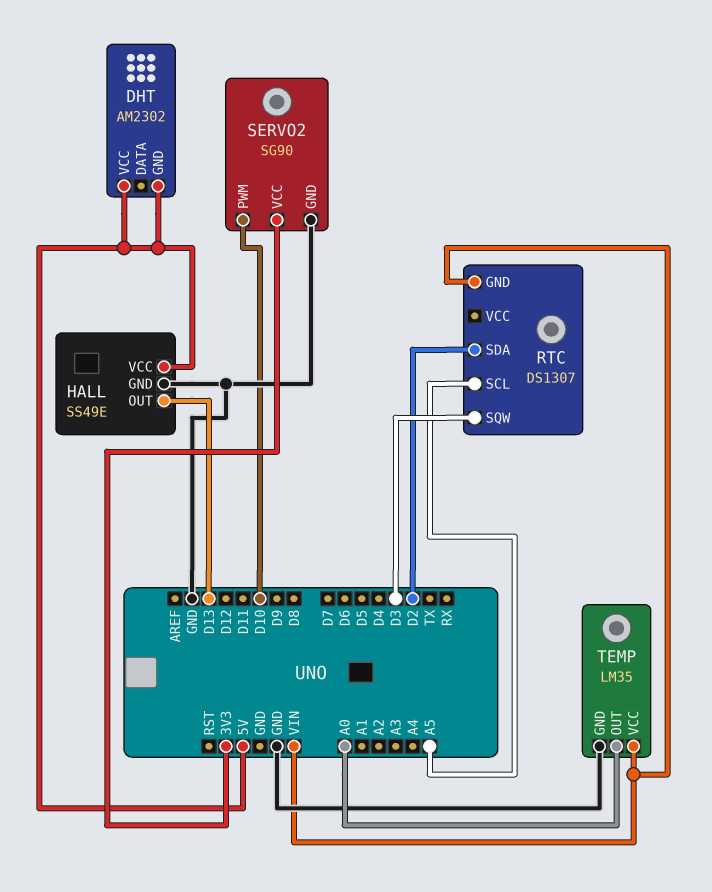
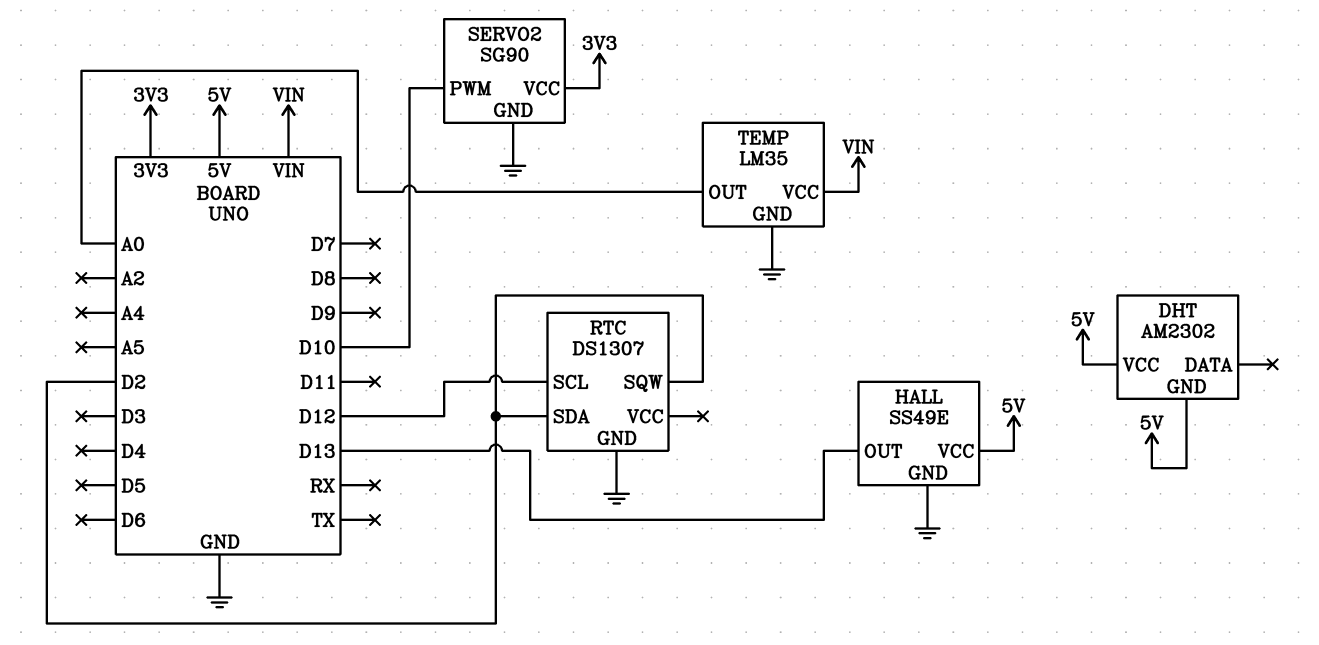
RTC pin GND: VIN -> GND
RTC pin SCL: A5 -> D12
RTC pin SQW: D3 -> D2

